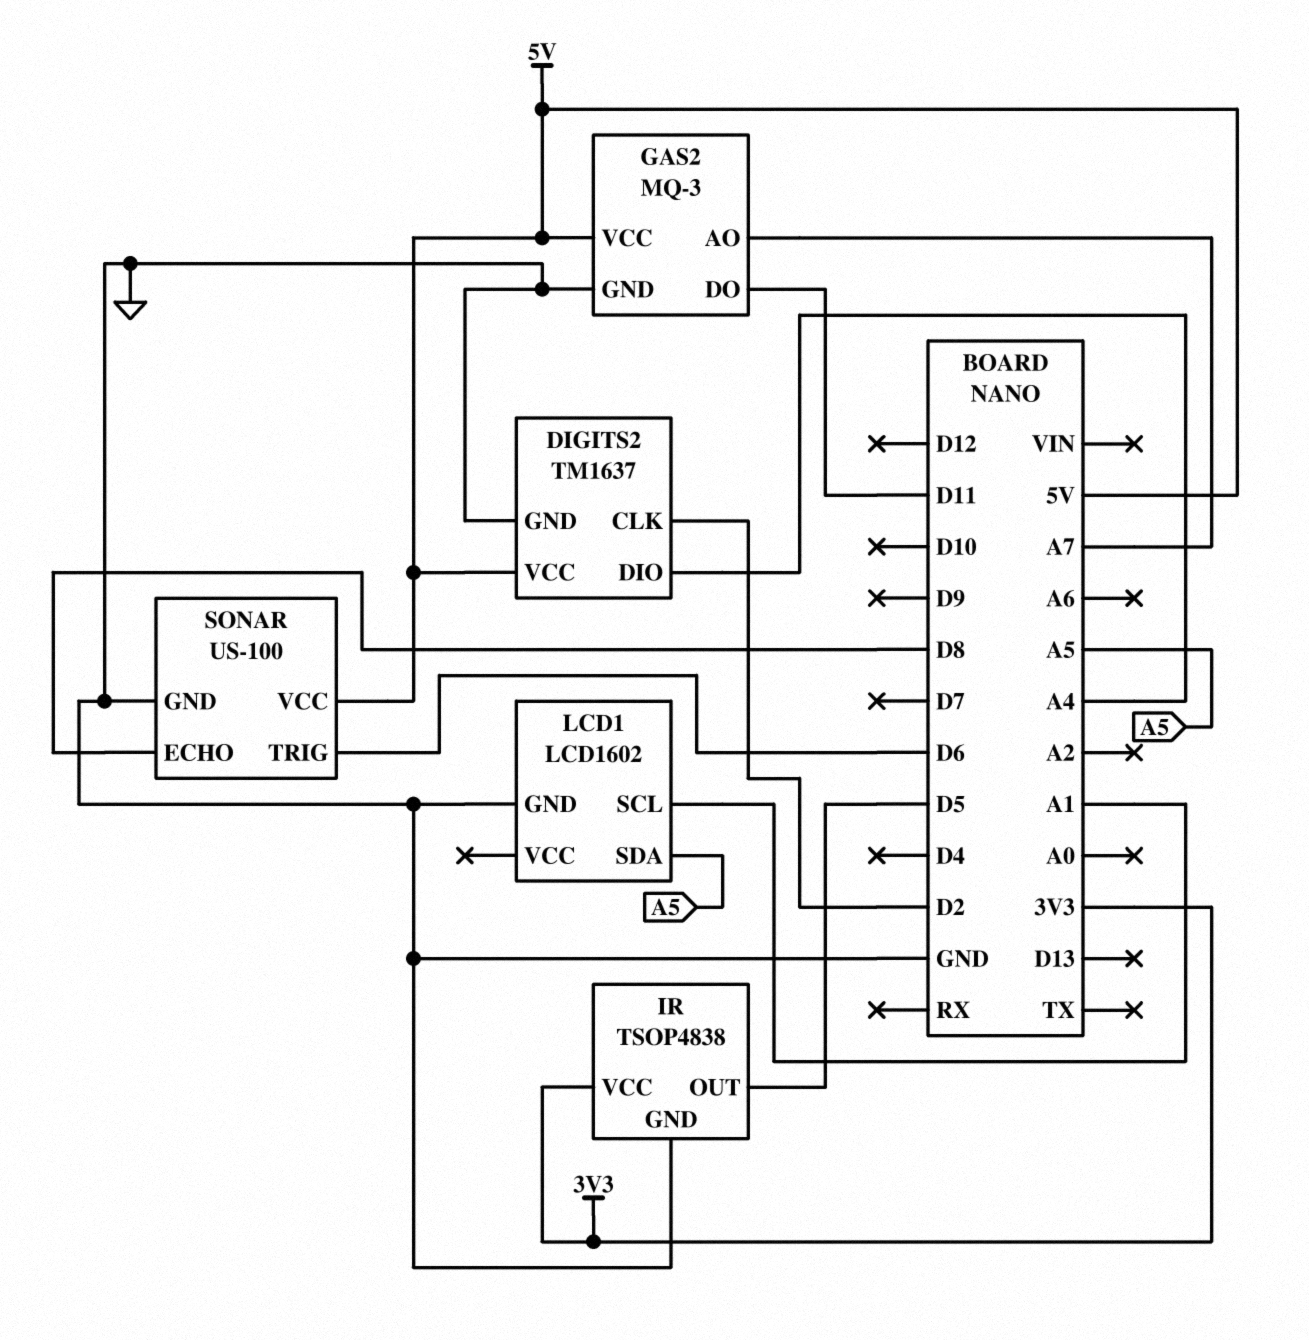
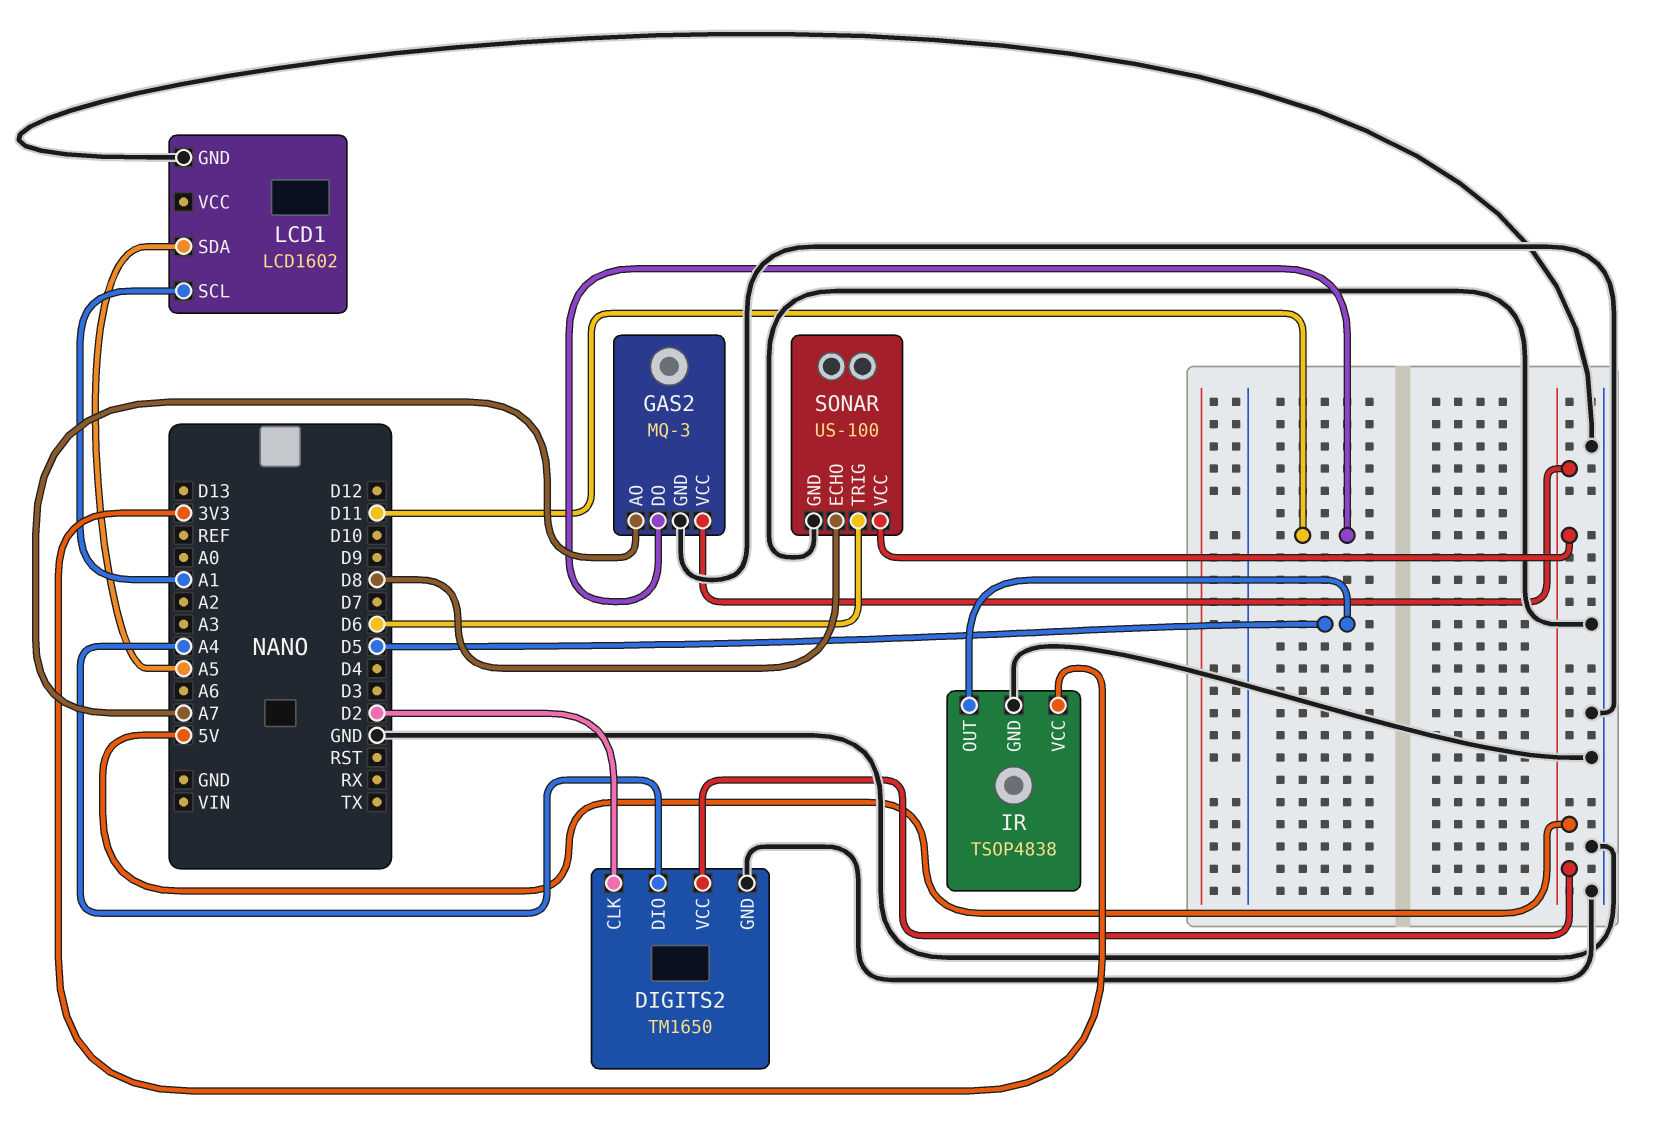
DIGITS2: TM1637 -> TM1650

